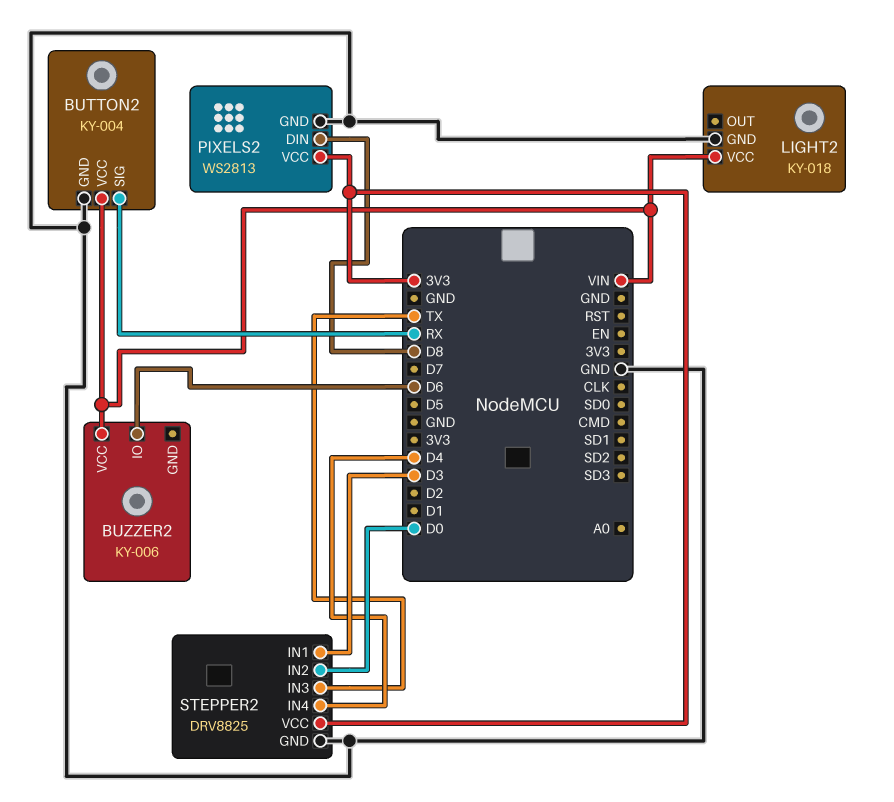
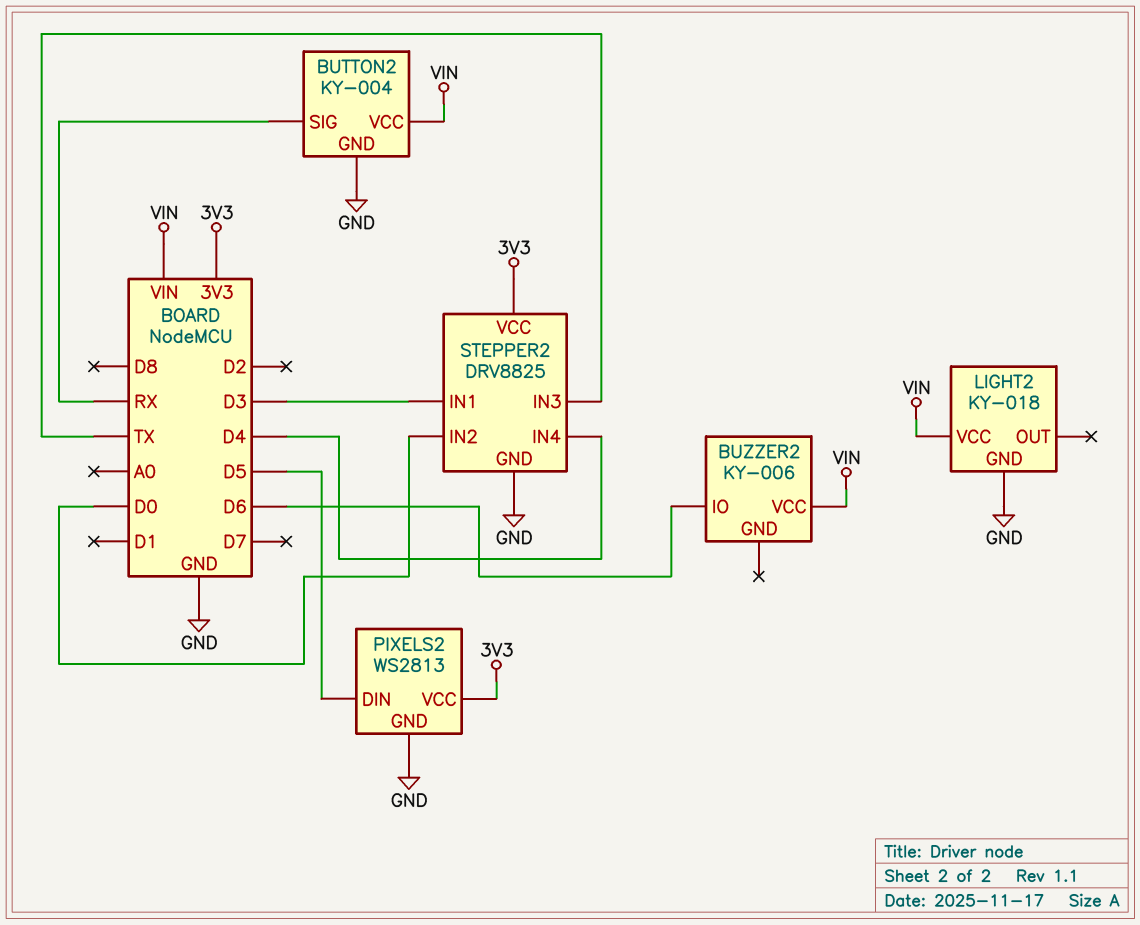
PIXELS2 pin DIN: D8 -> D5

